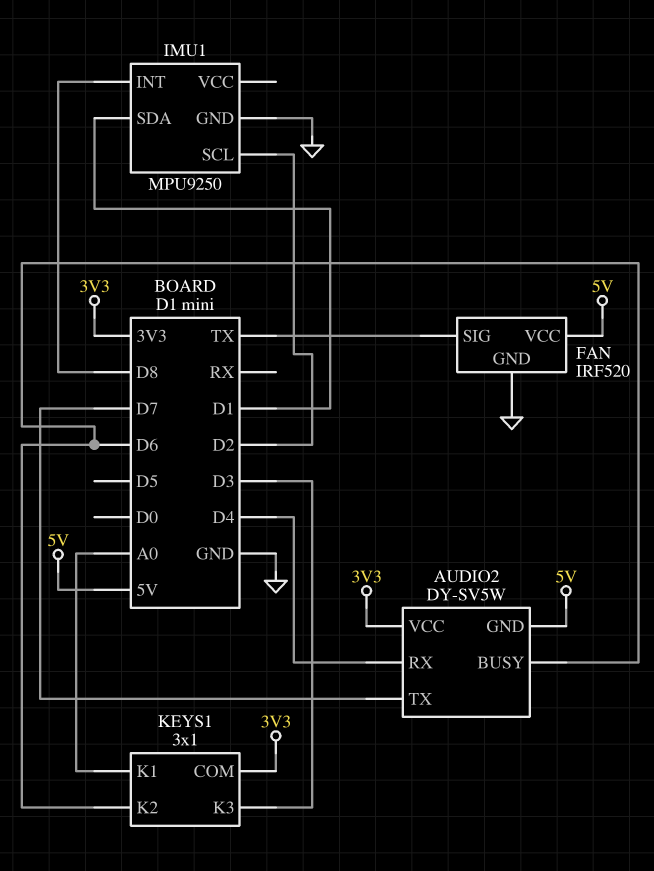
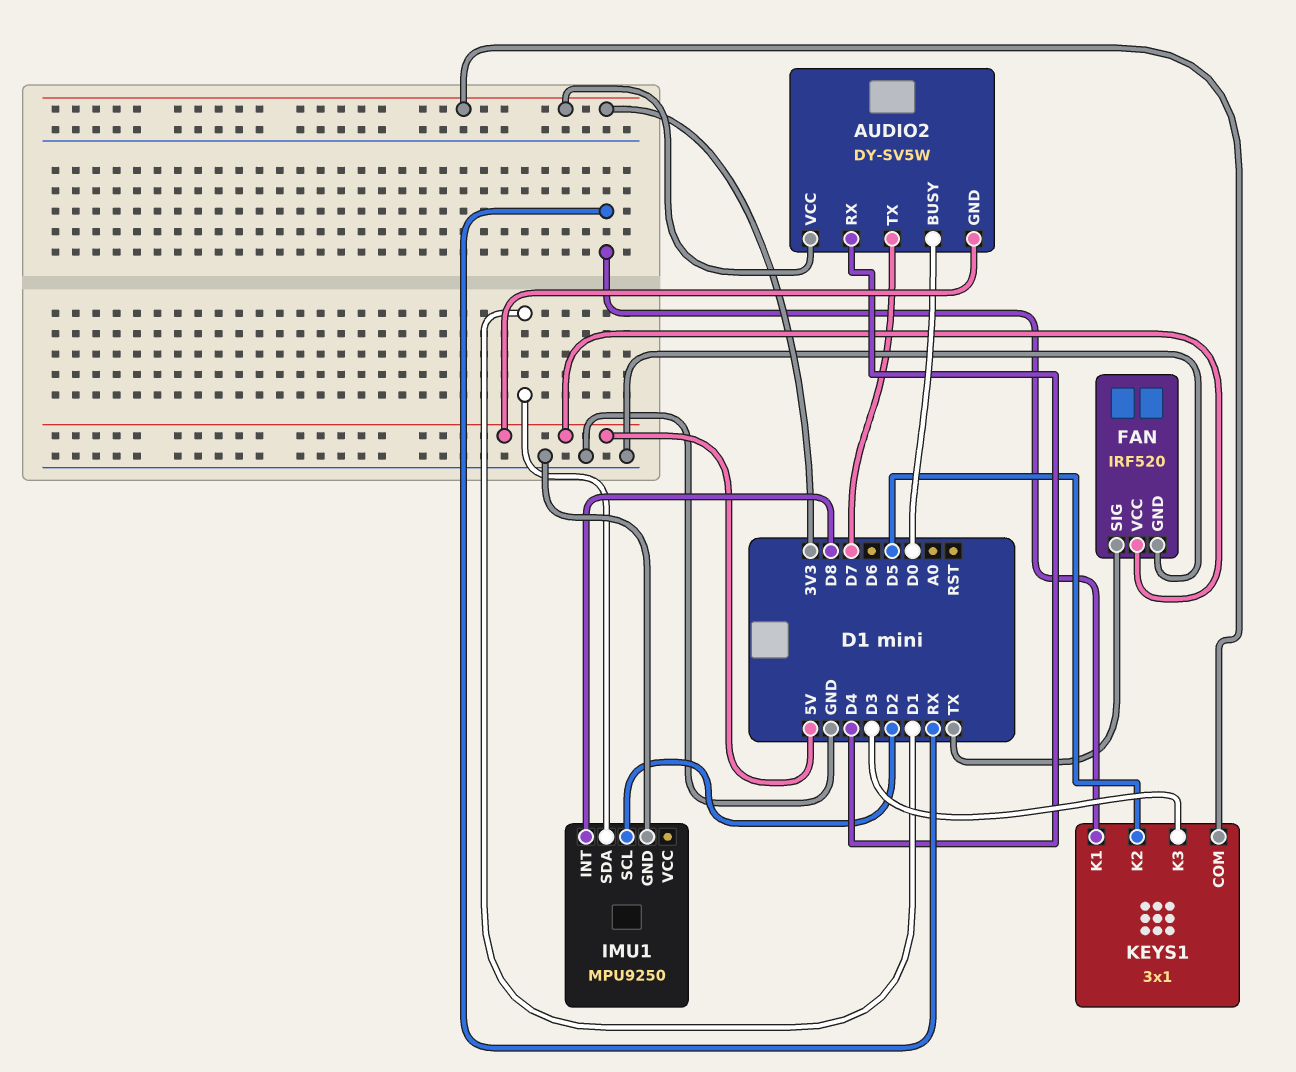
AUDIO2 pin BUSY: D6 -> D0
KEYS1 pin K1: A0 -> RX
KEYS1 pin K2: D6 -> D5

